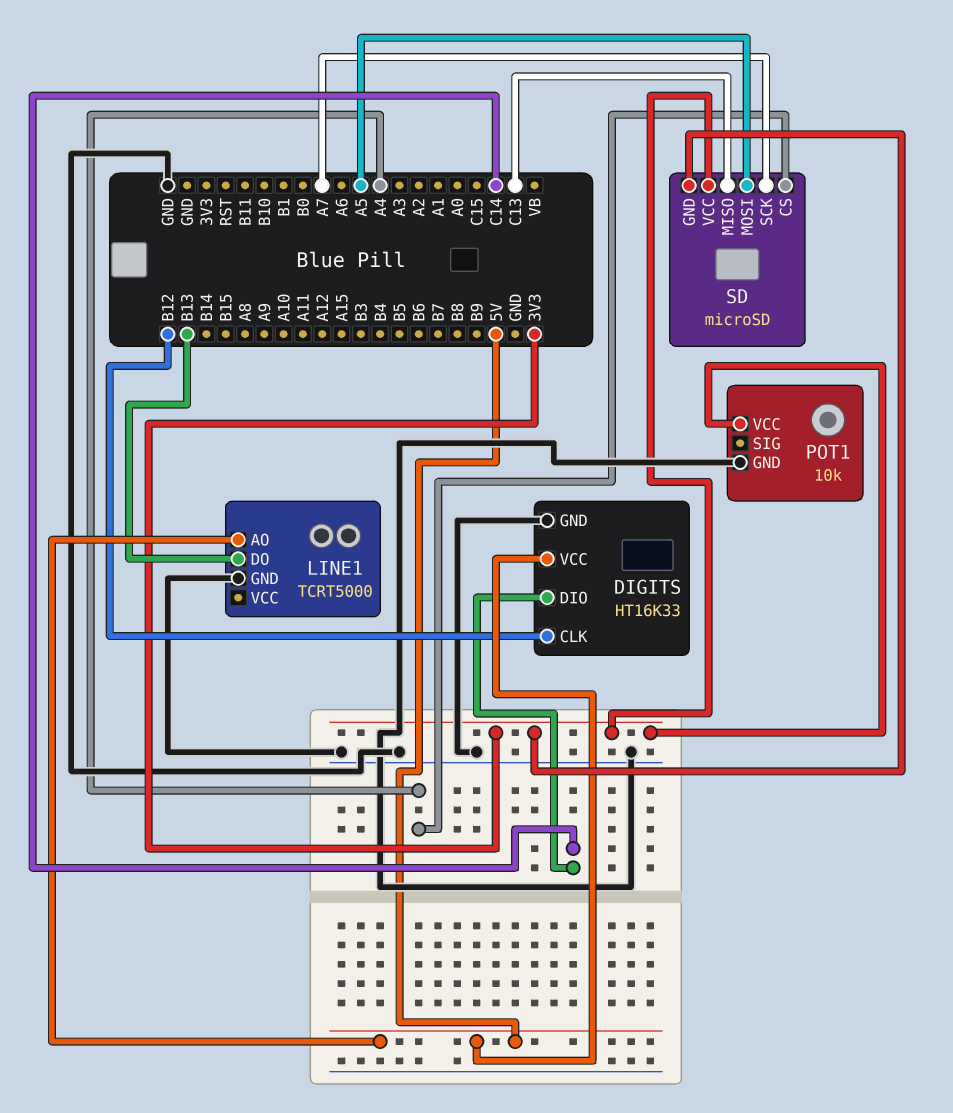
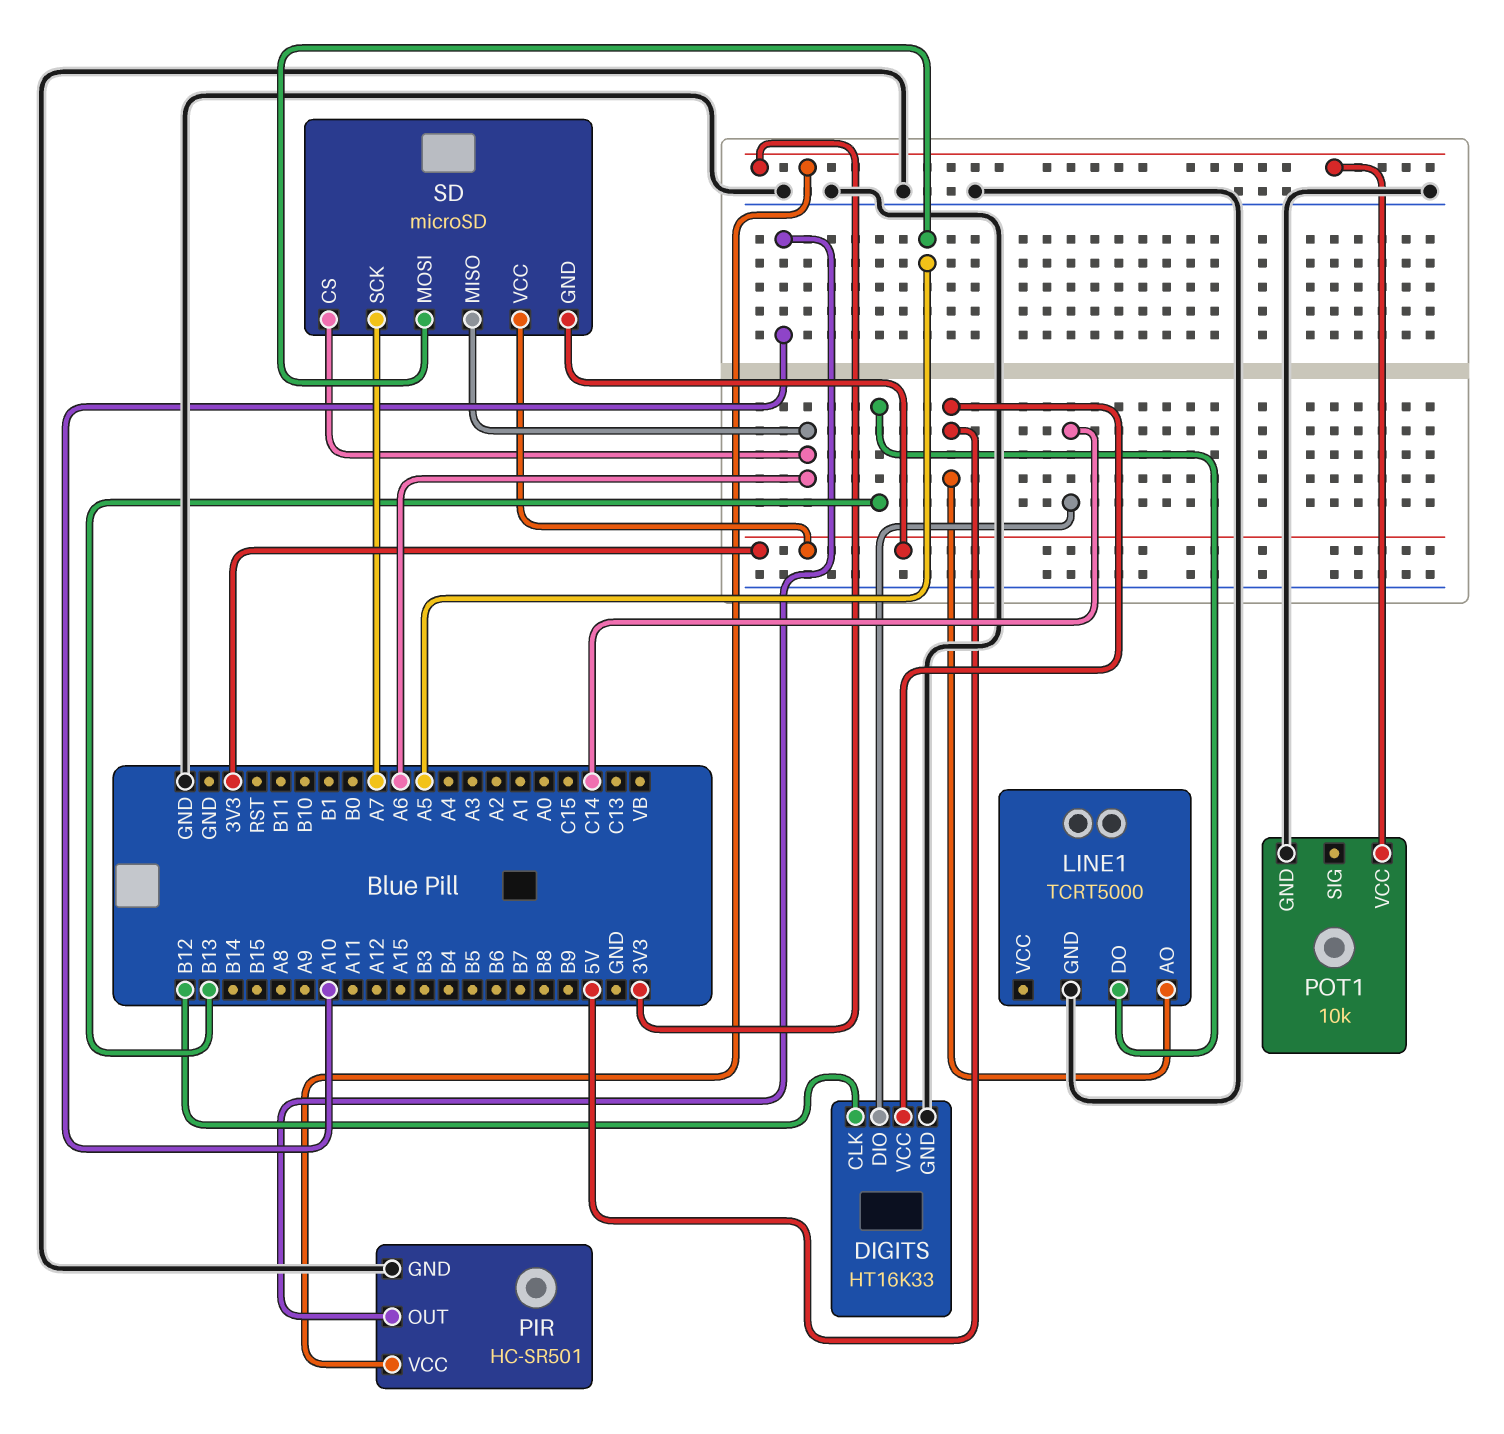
PIR: none -> HC-SR501
PIR pin GND: none -> GND
PIR pin OUT: none -> A10
PIR pin VCC: none -> 3V3
SD pin CS: A4 -> A6
SD pin MISO: C13 -> A6

